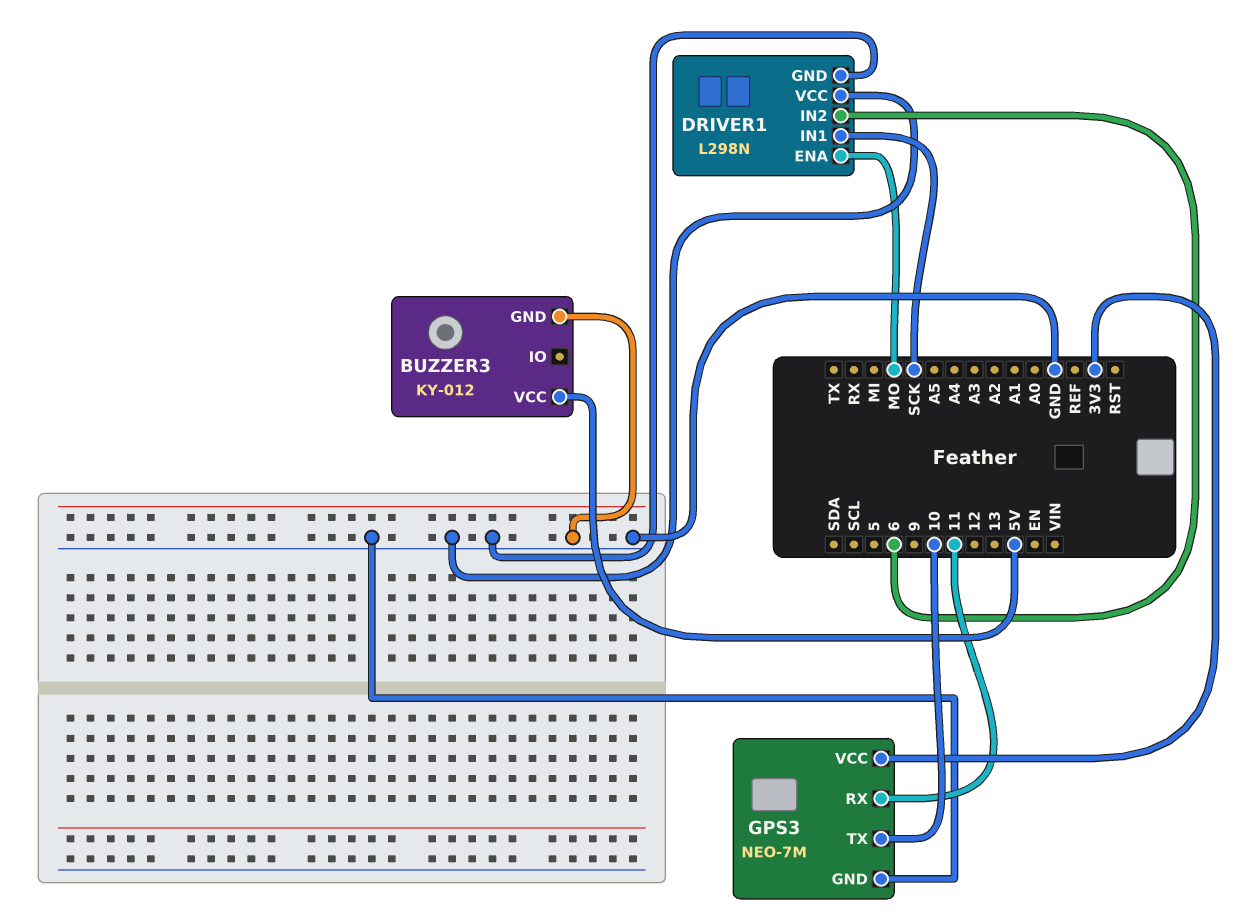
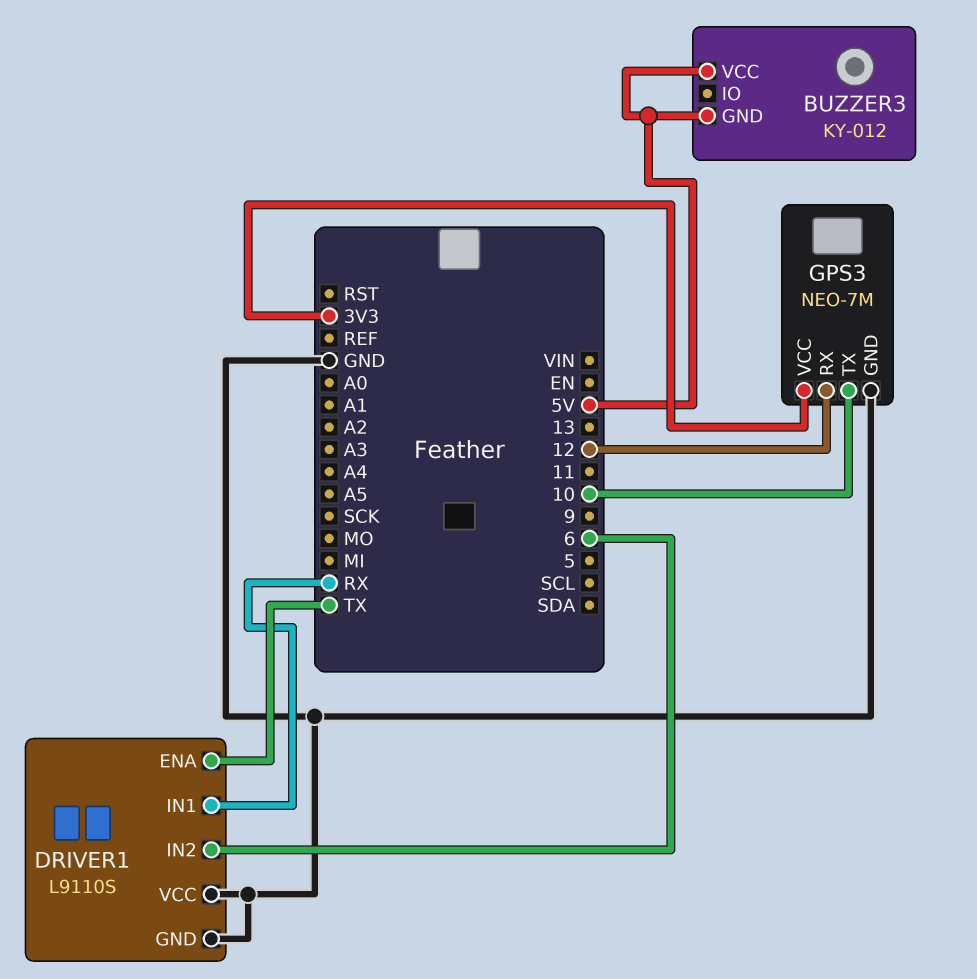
BUZZER3 pin GND: GND -> 5V
DRIVER1: L298N -> L9110S
DRIVER1 pin ENA: MO -> TX
DRIVER1 pin IN1: SCK -> RX
GPS3 pin RX: 11 -> 12

